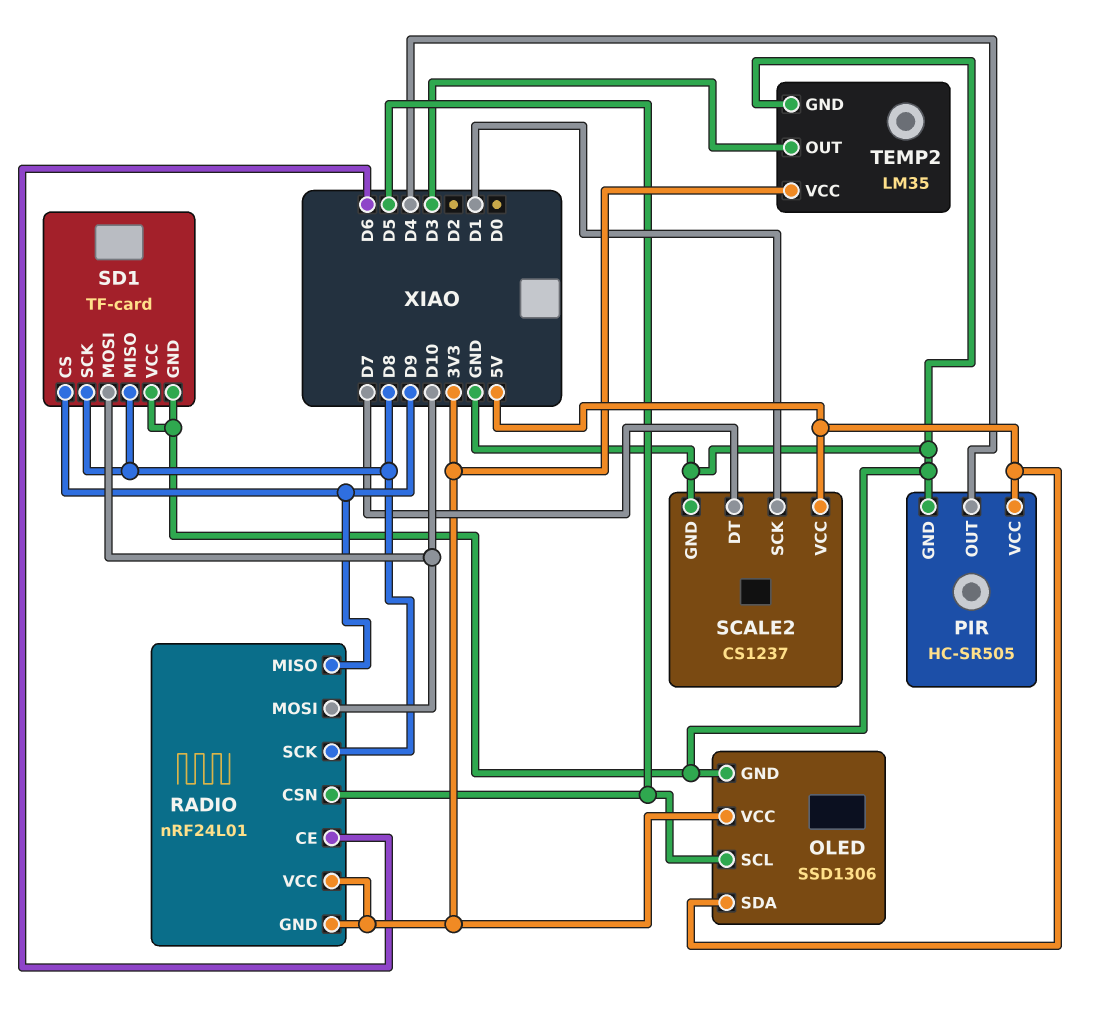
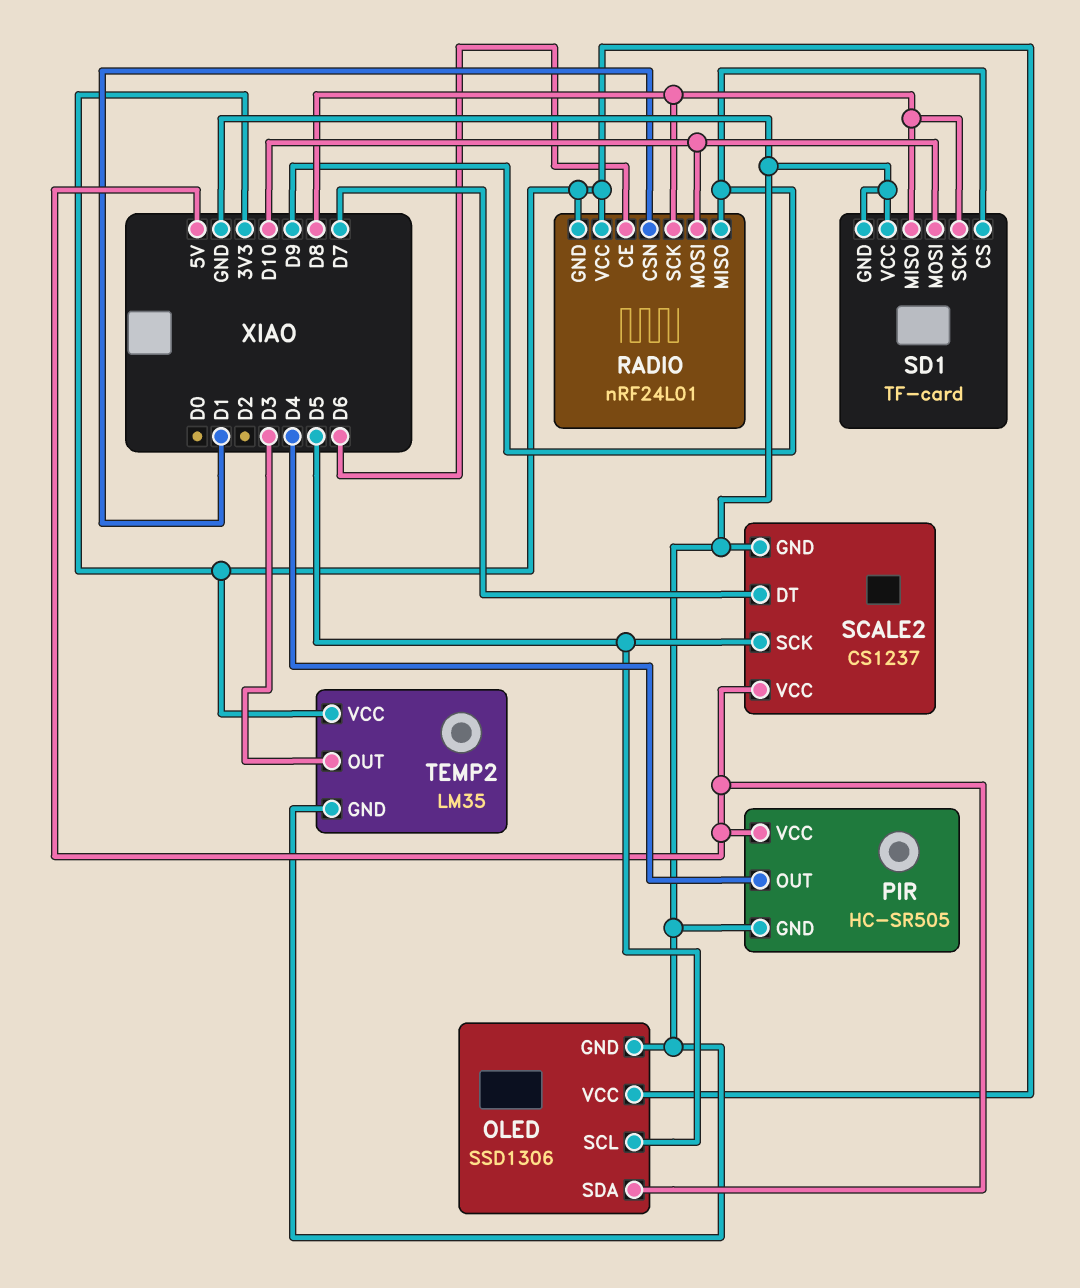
RADIO pin CSN: D5 -> D1
SCALE2 pin SCK: D1 -> D5

